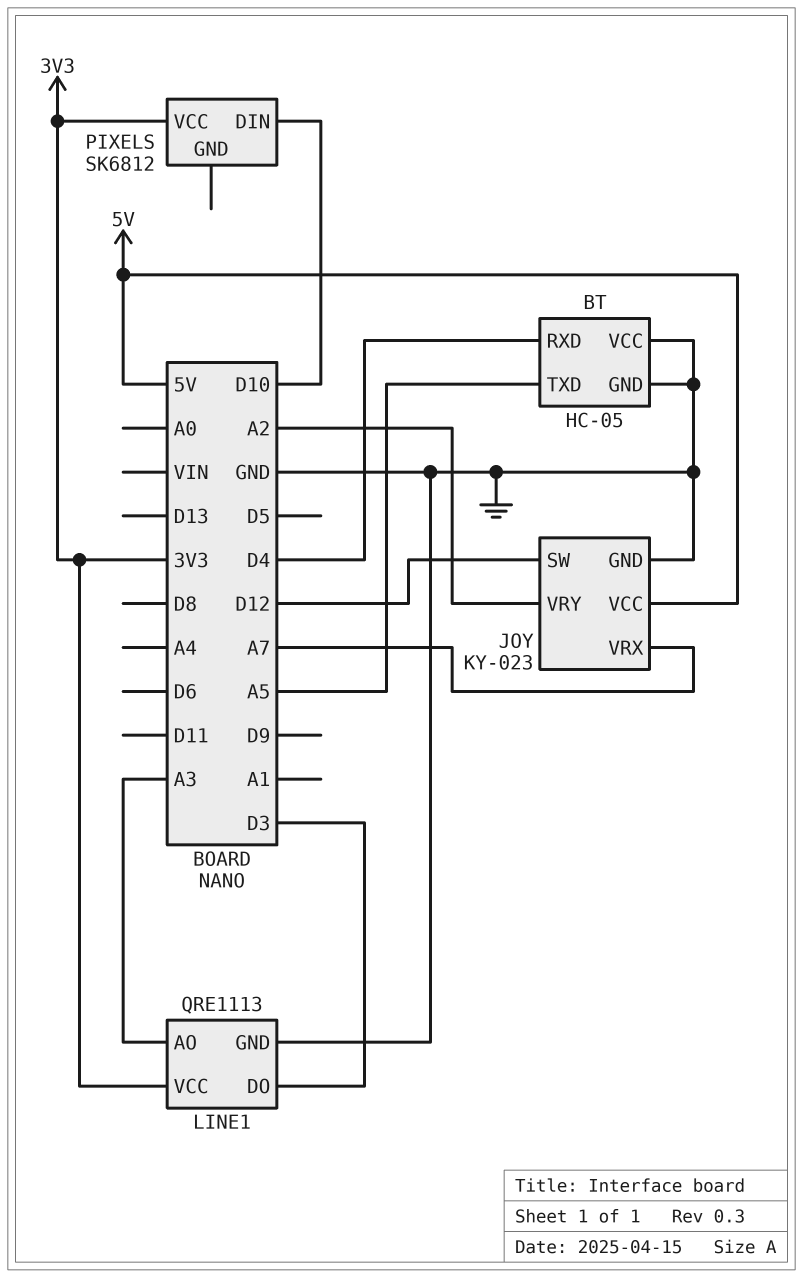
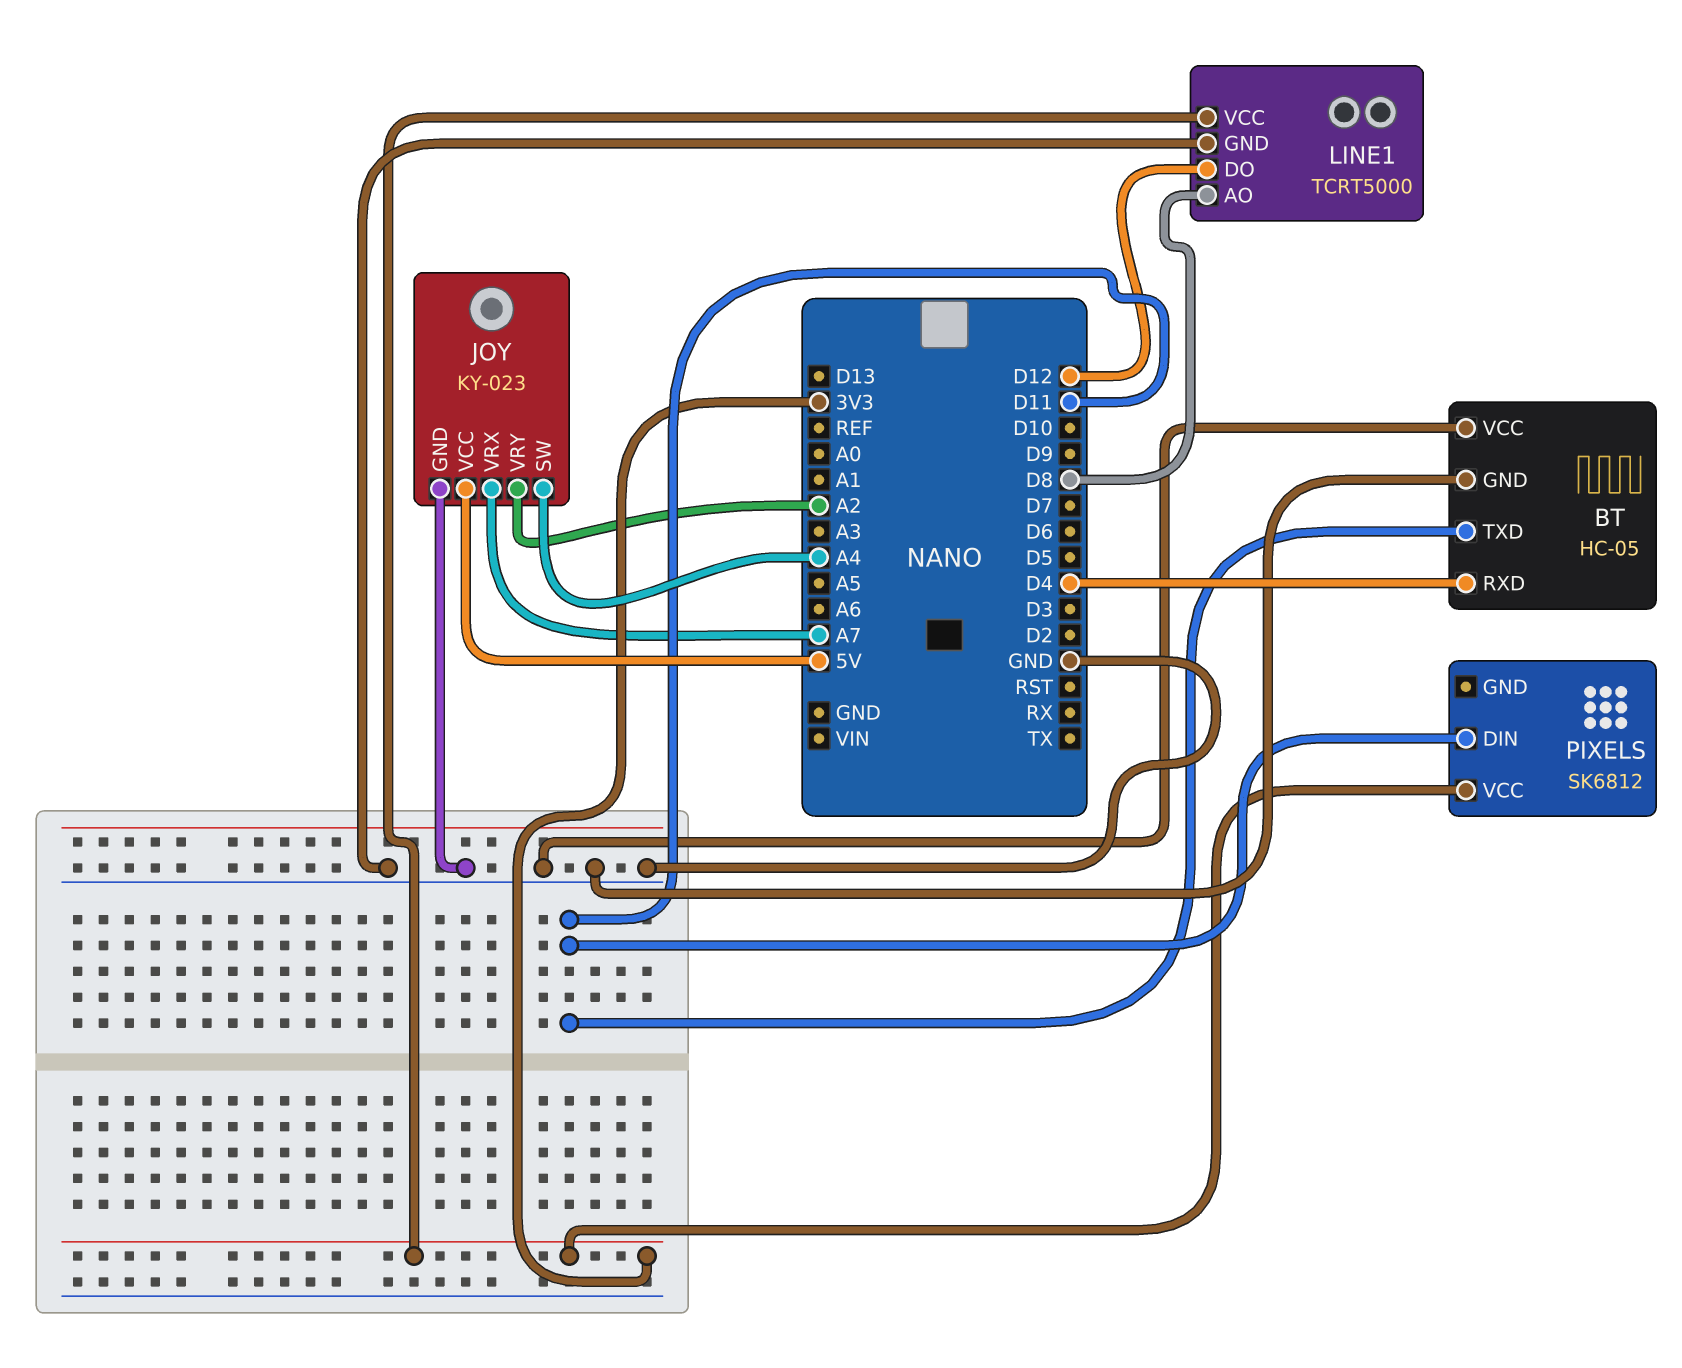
BT pin TXD: A5 -> D11
JOY pin SW: D12 -> A4
LINE1: QRE1113 -> TCRT5000
LINE1 pin AO: A3 -> D8
LINE1 pin DO: D3 -> D12
PIXELS pin DIN: D10 -> D11

